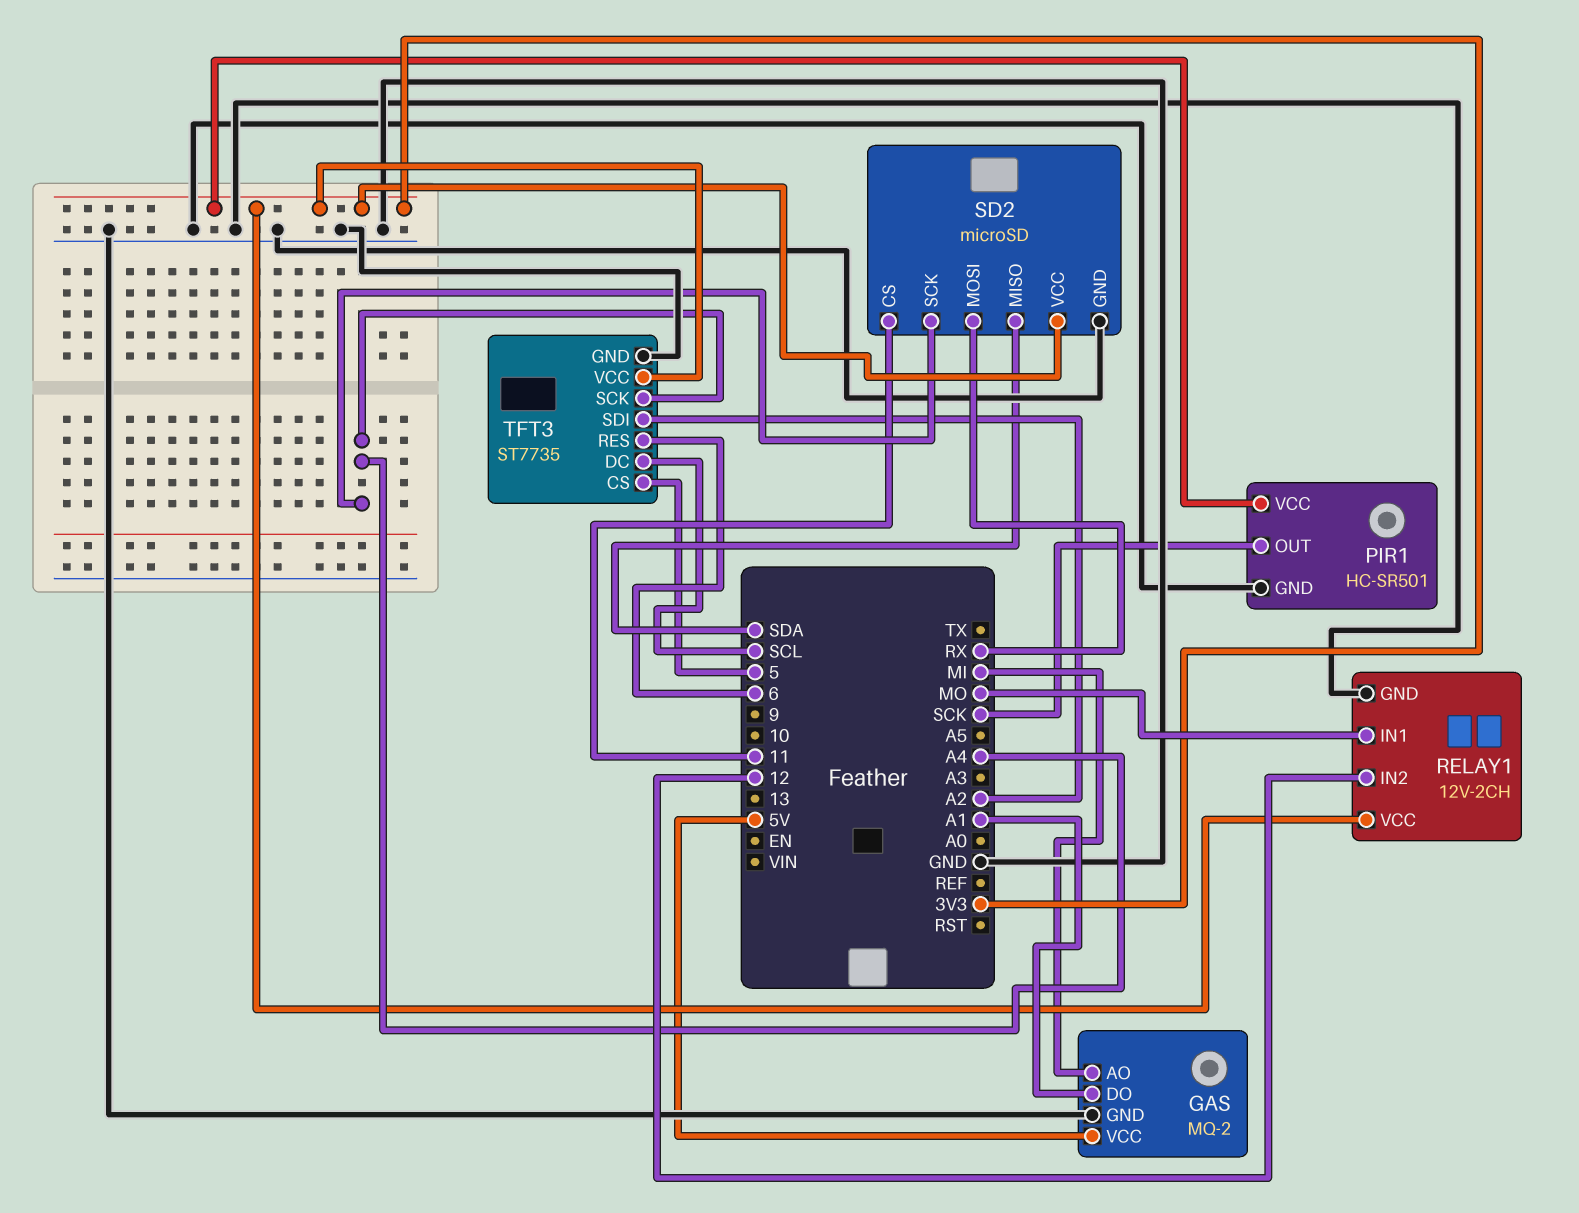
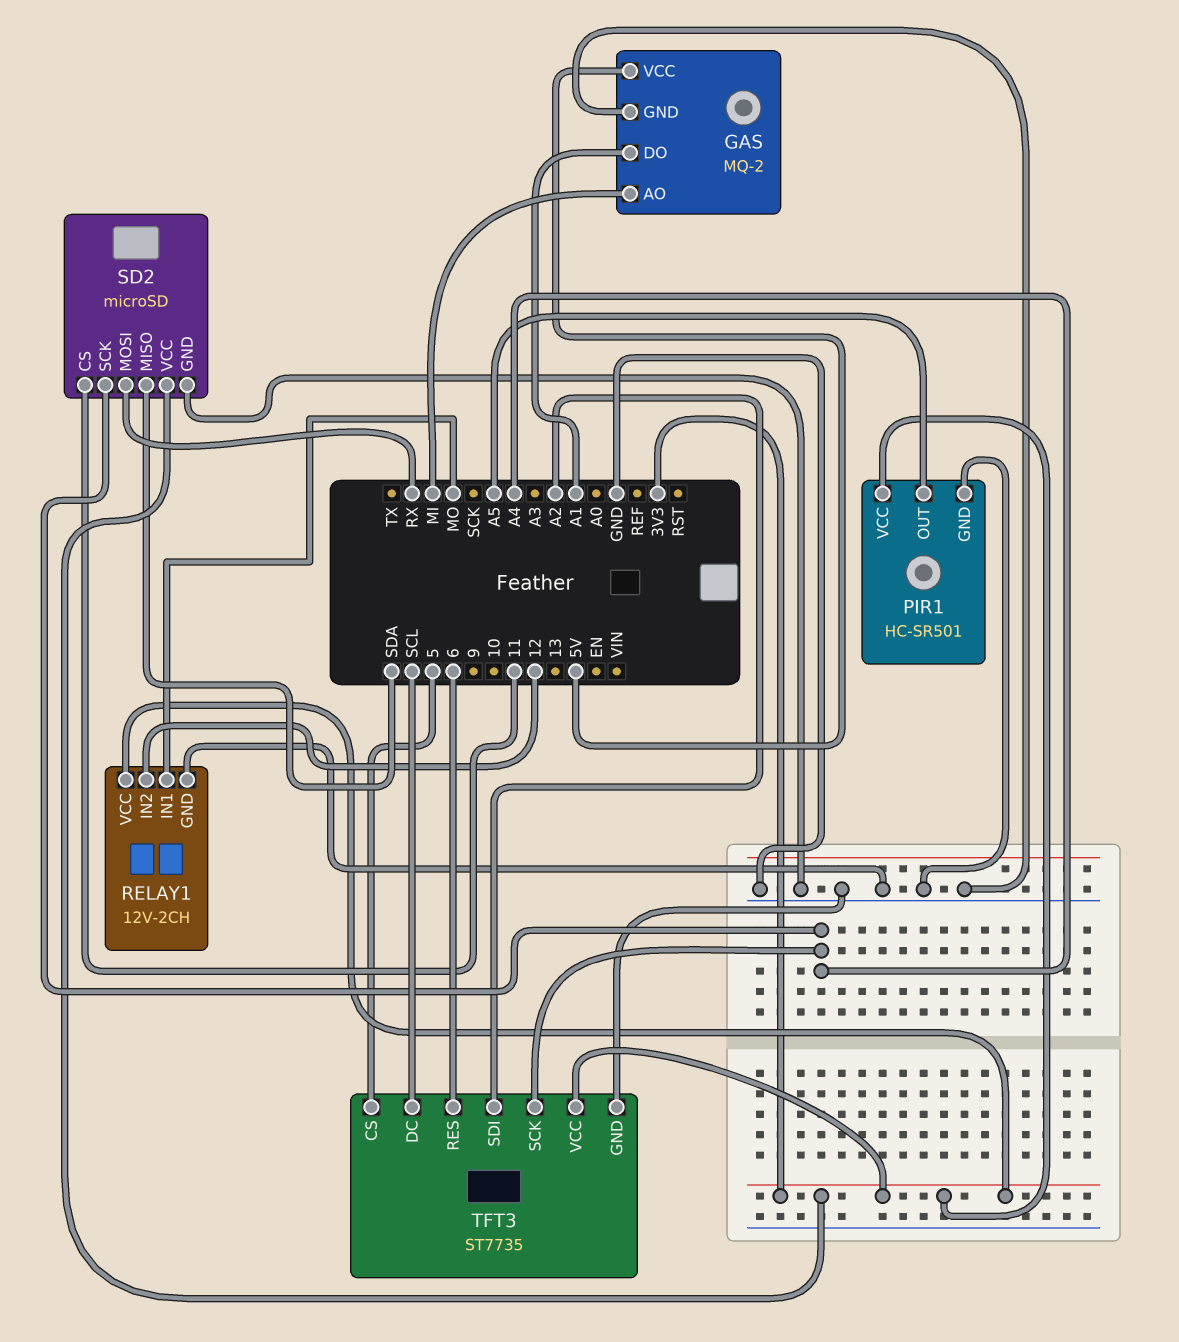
PIR1 pin OUT: SCK -> A5

